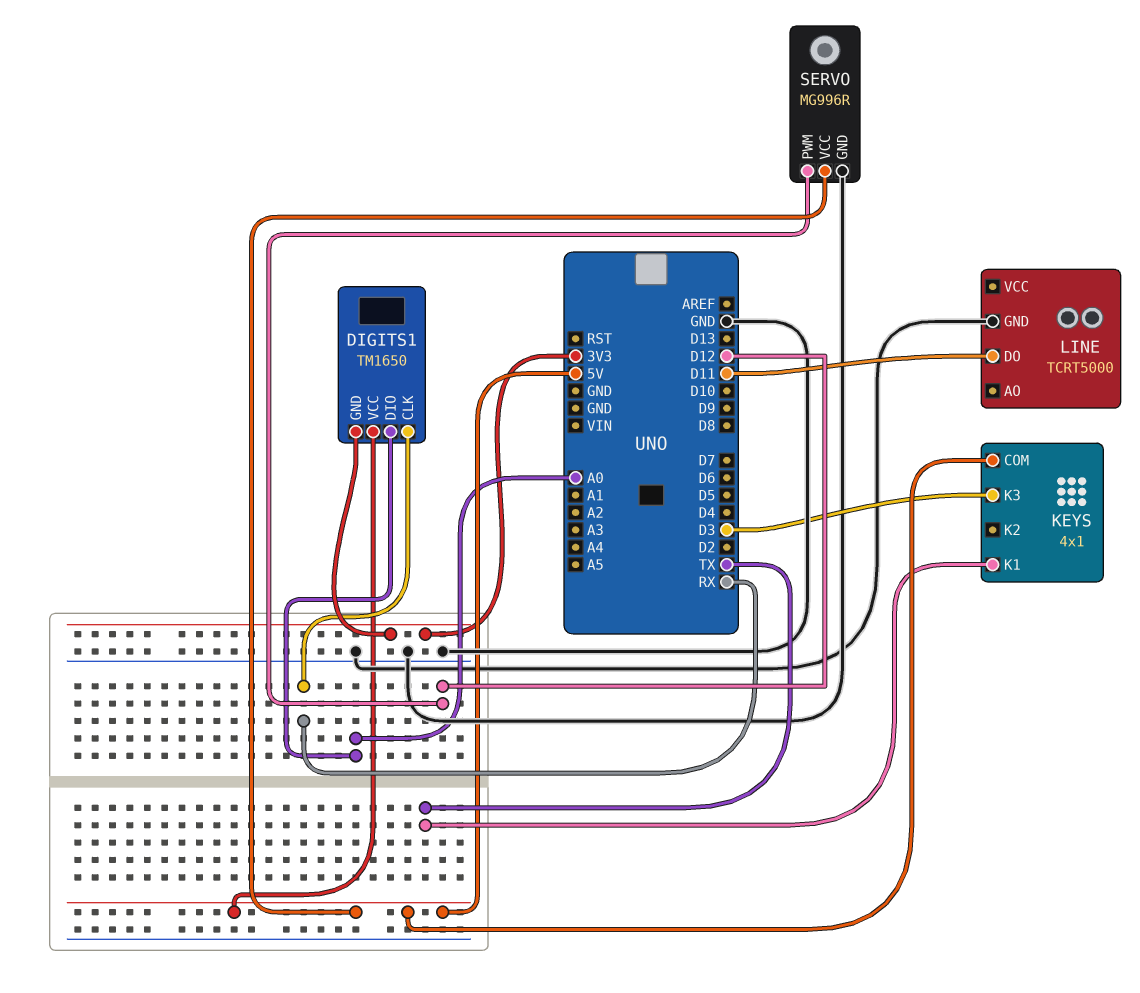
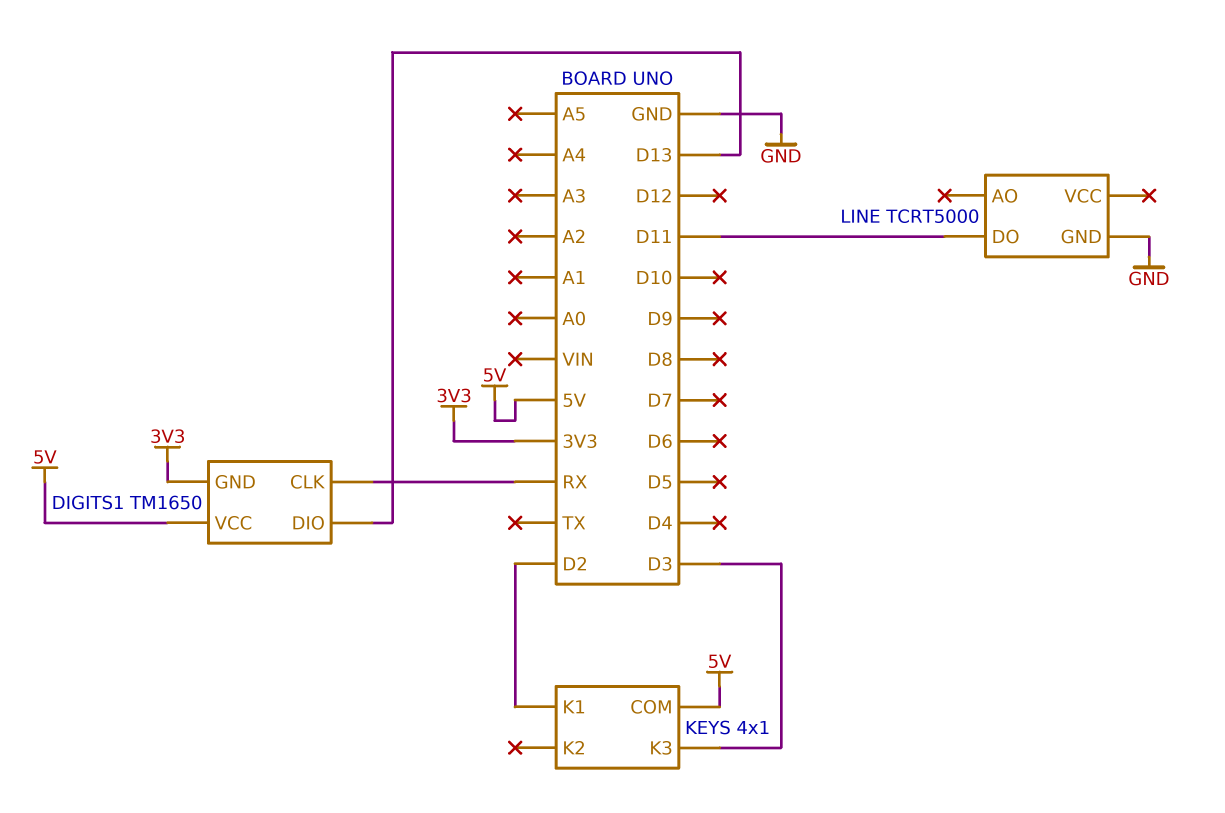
DIGITS1 pin DIO: A0 -> D13
KEYS pin K1: TX -> D2
SERVO: MG996R -> none
SERVO pin GND: GND -> none
SERVO pin PWM: D12 -> none
SERVO pin VCC: 5V -> none

